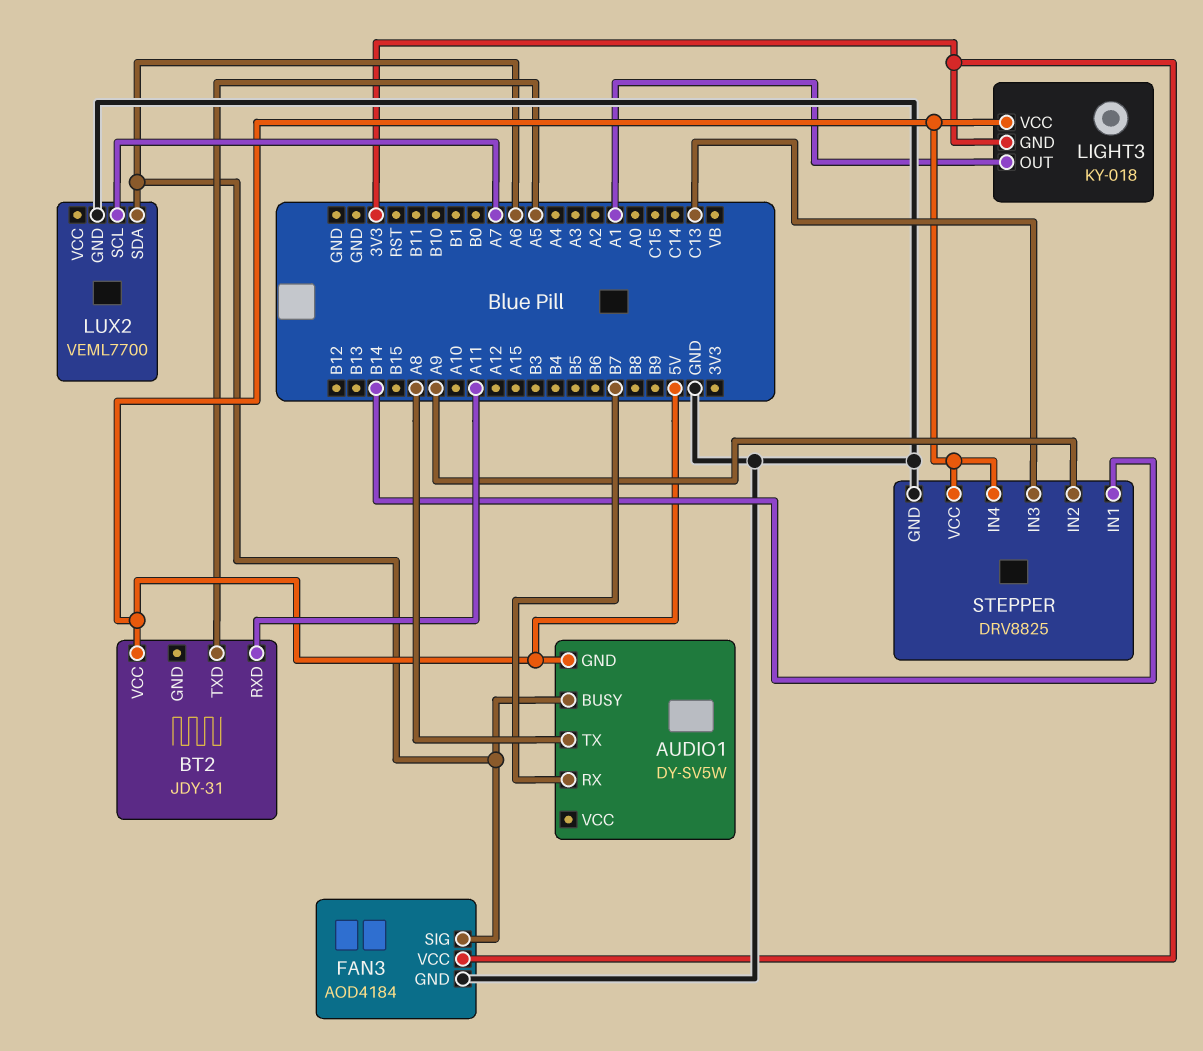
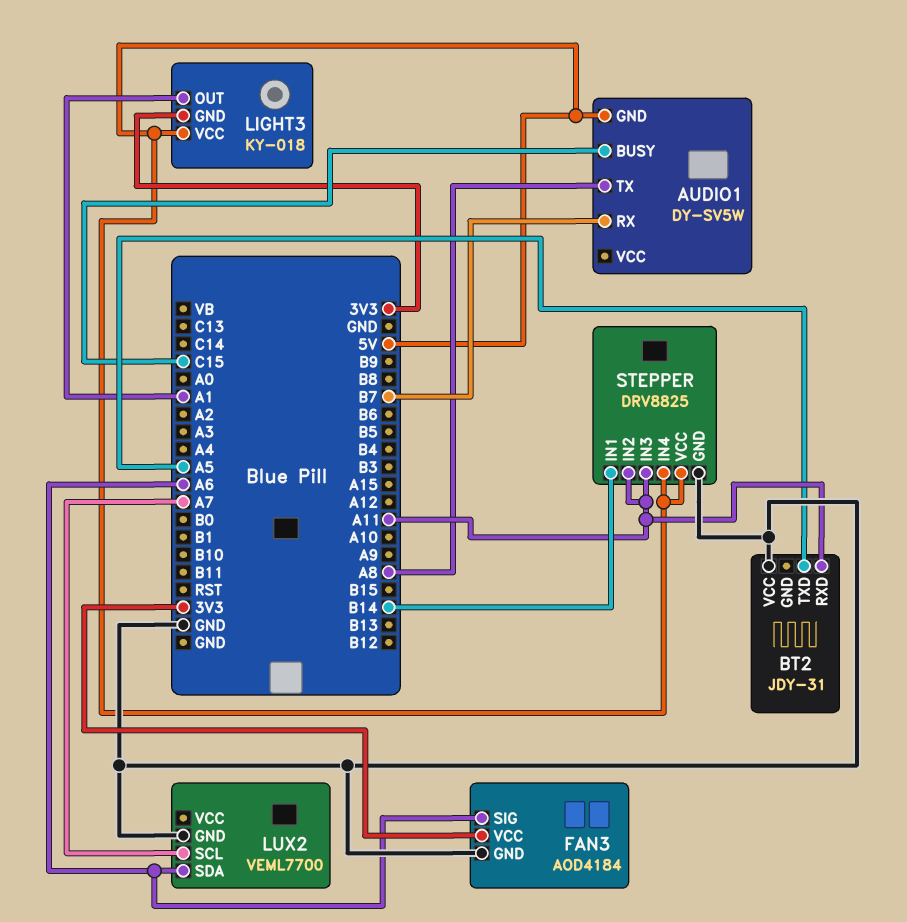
AUDIO1 pin BUSY: A6 -> C15
BT2 pin VCC: 5V -> GND
STEPPER pin IN2: A9 -> A11
STEPPER pin IN3: C13 -> A11

